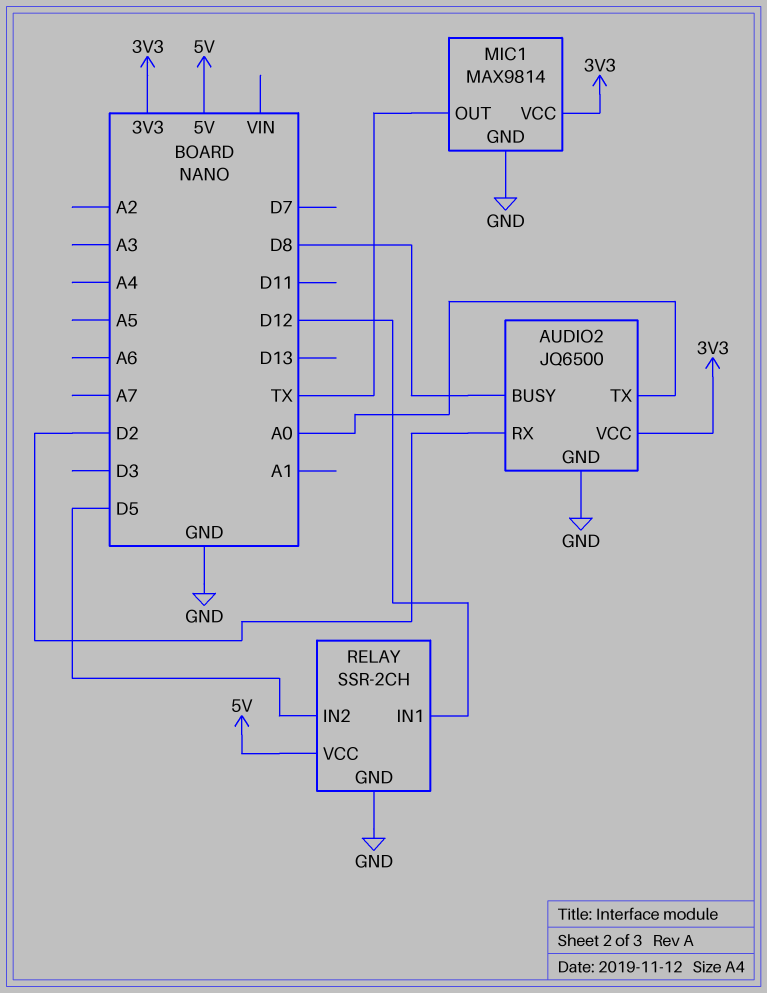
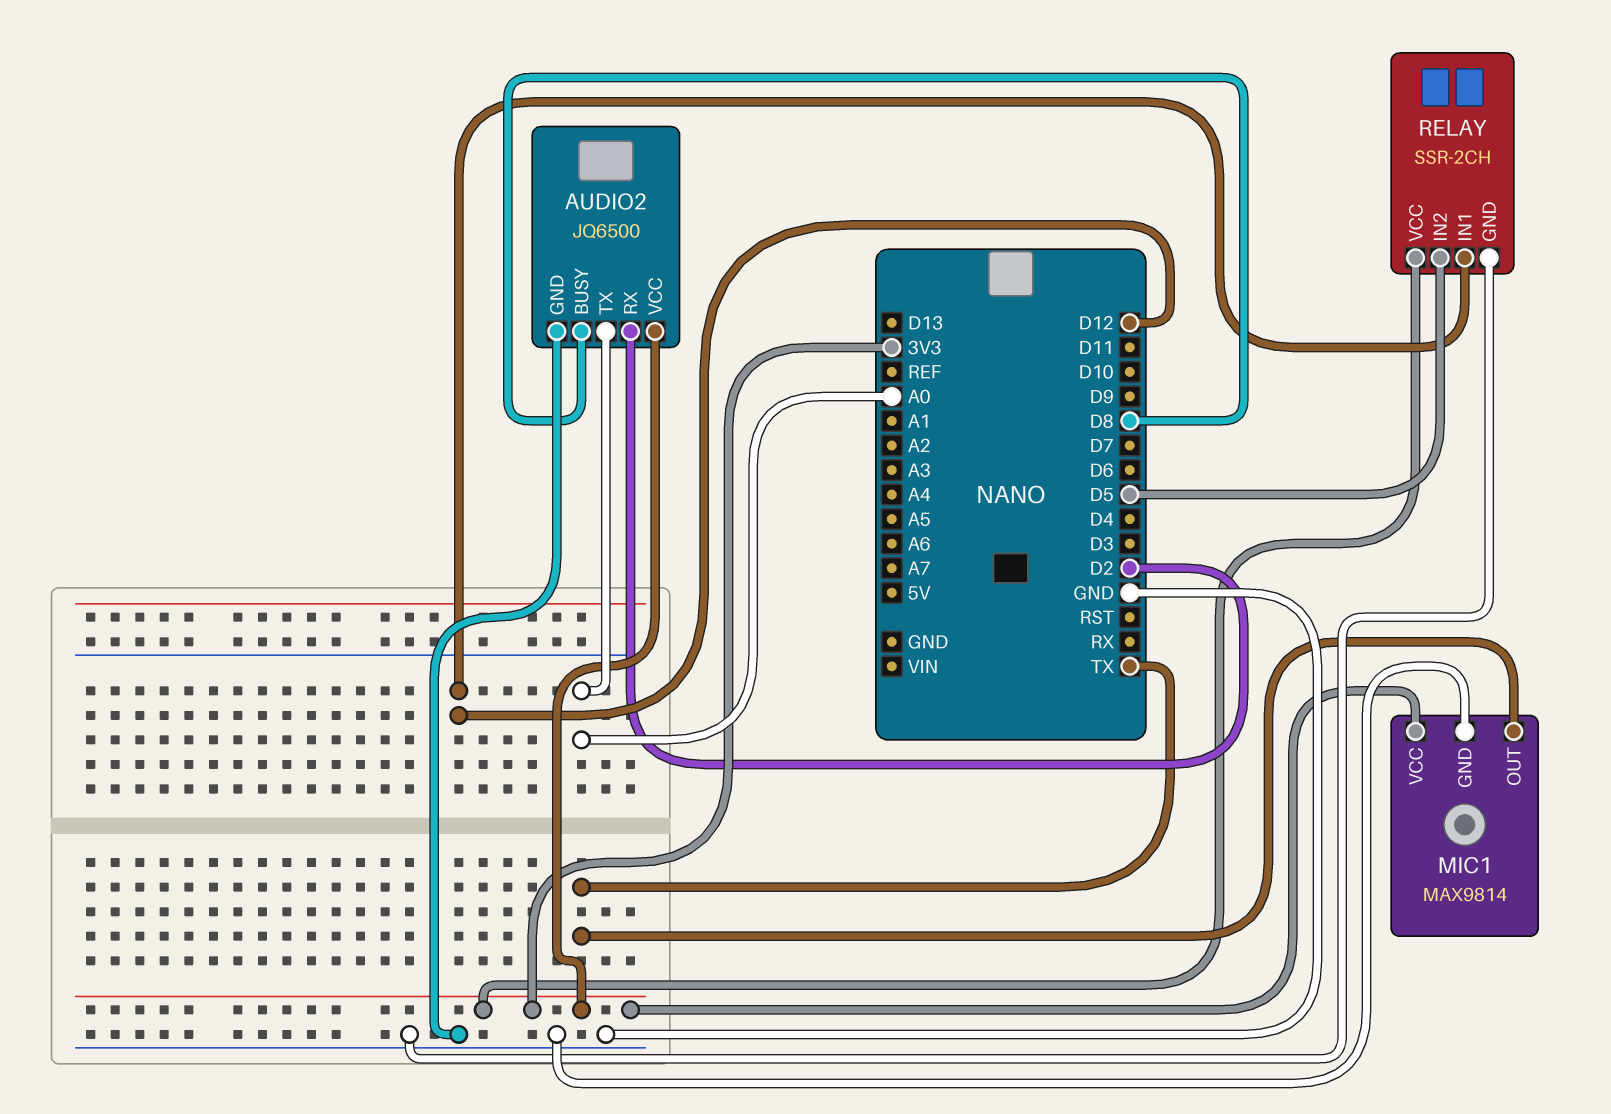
RELAY pin VCC: 5V -> 3V3

